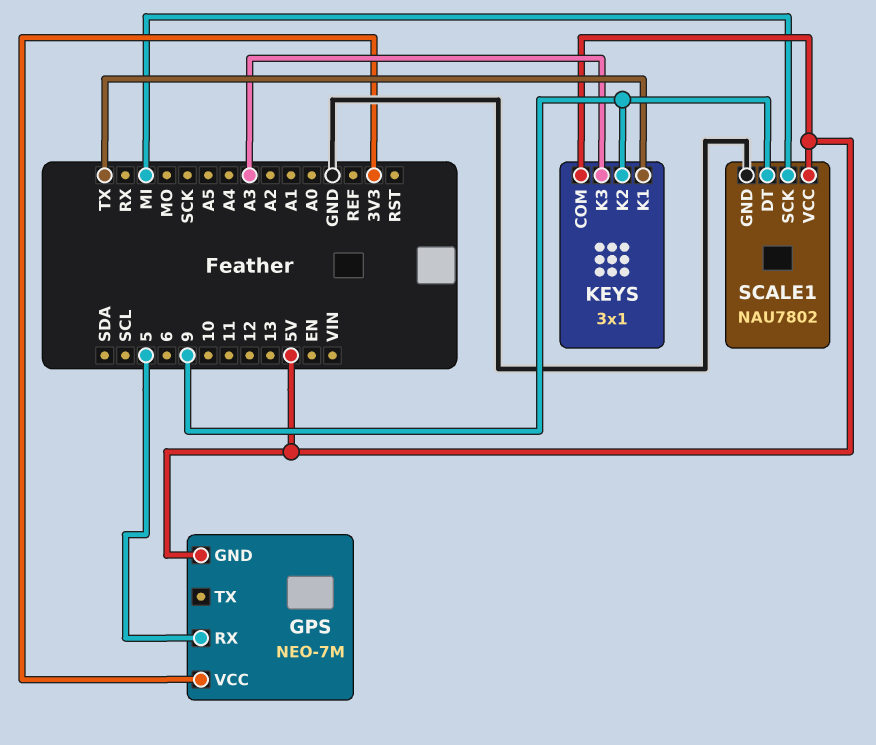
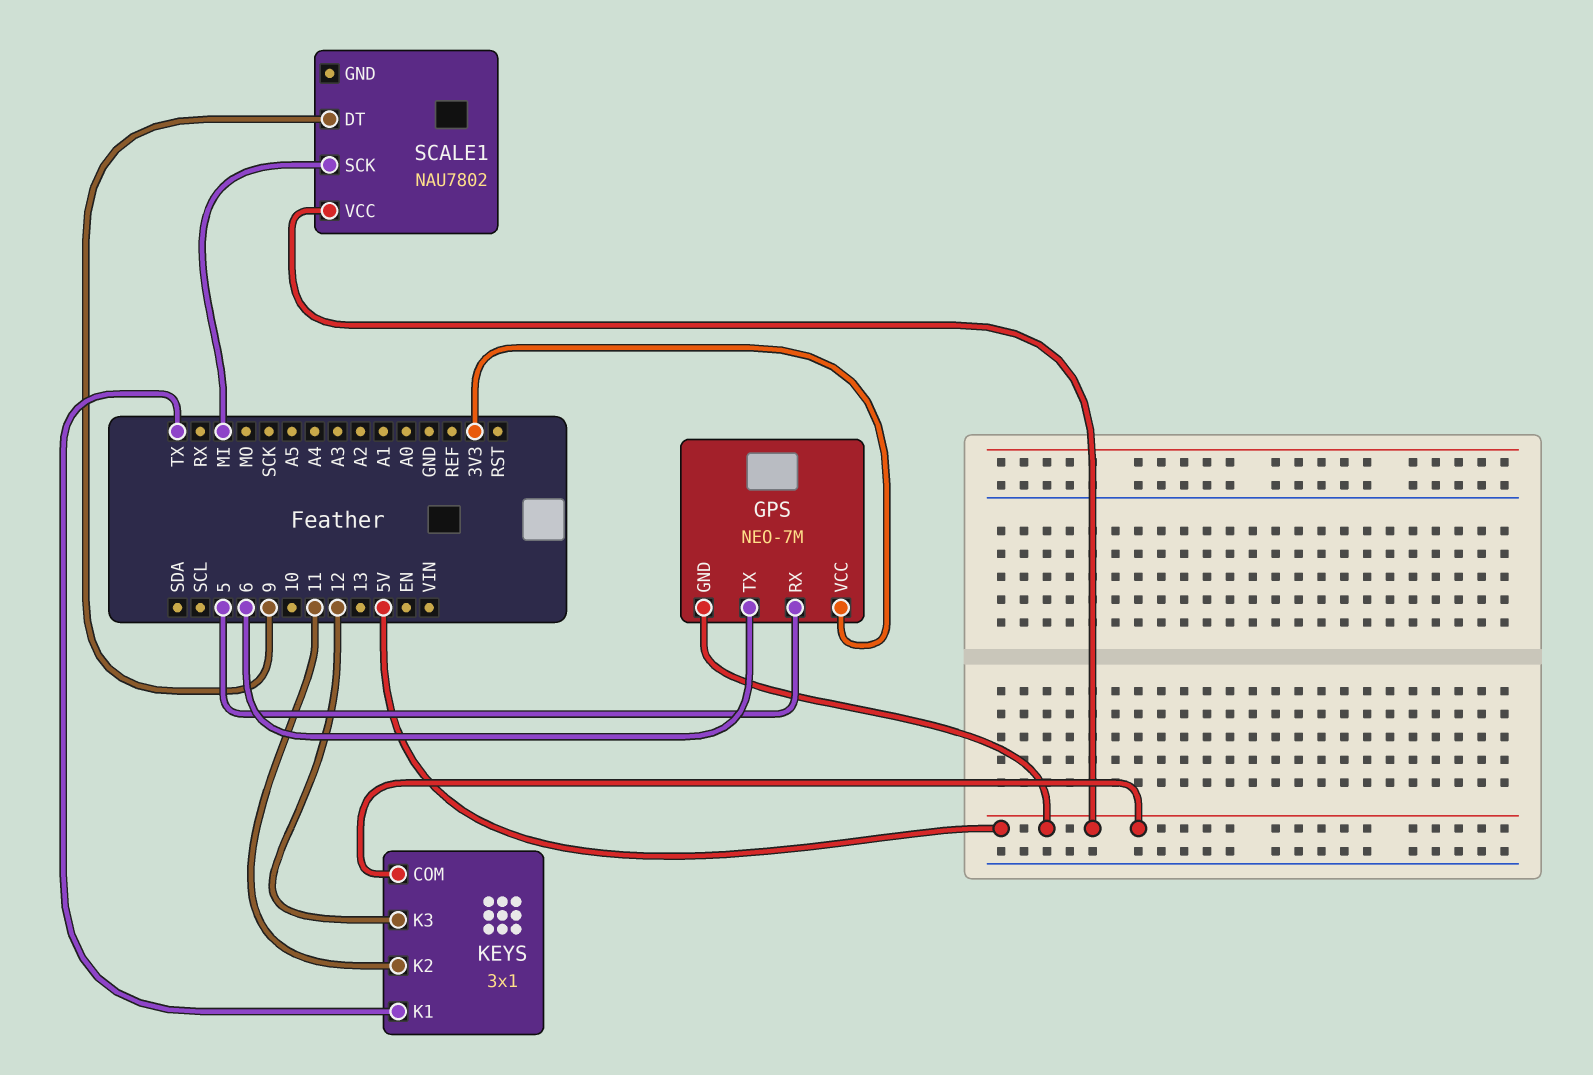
GPS pin TX: none -> 6
KEYS pin K2: 9 -> 11
KEYS pin K3: A3 -> 12
SCALE1 pin GND: GND -> none

